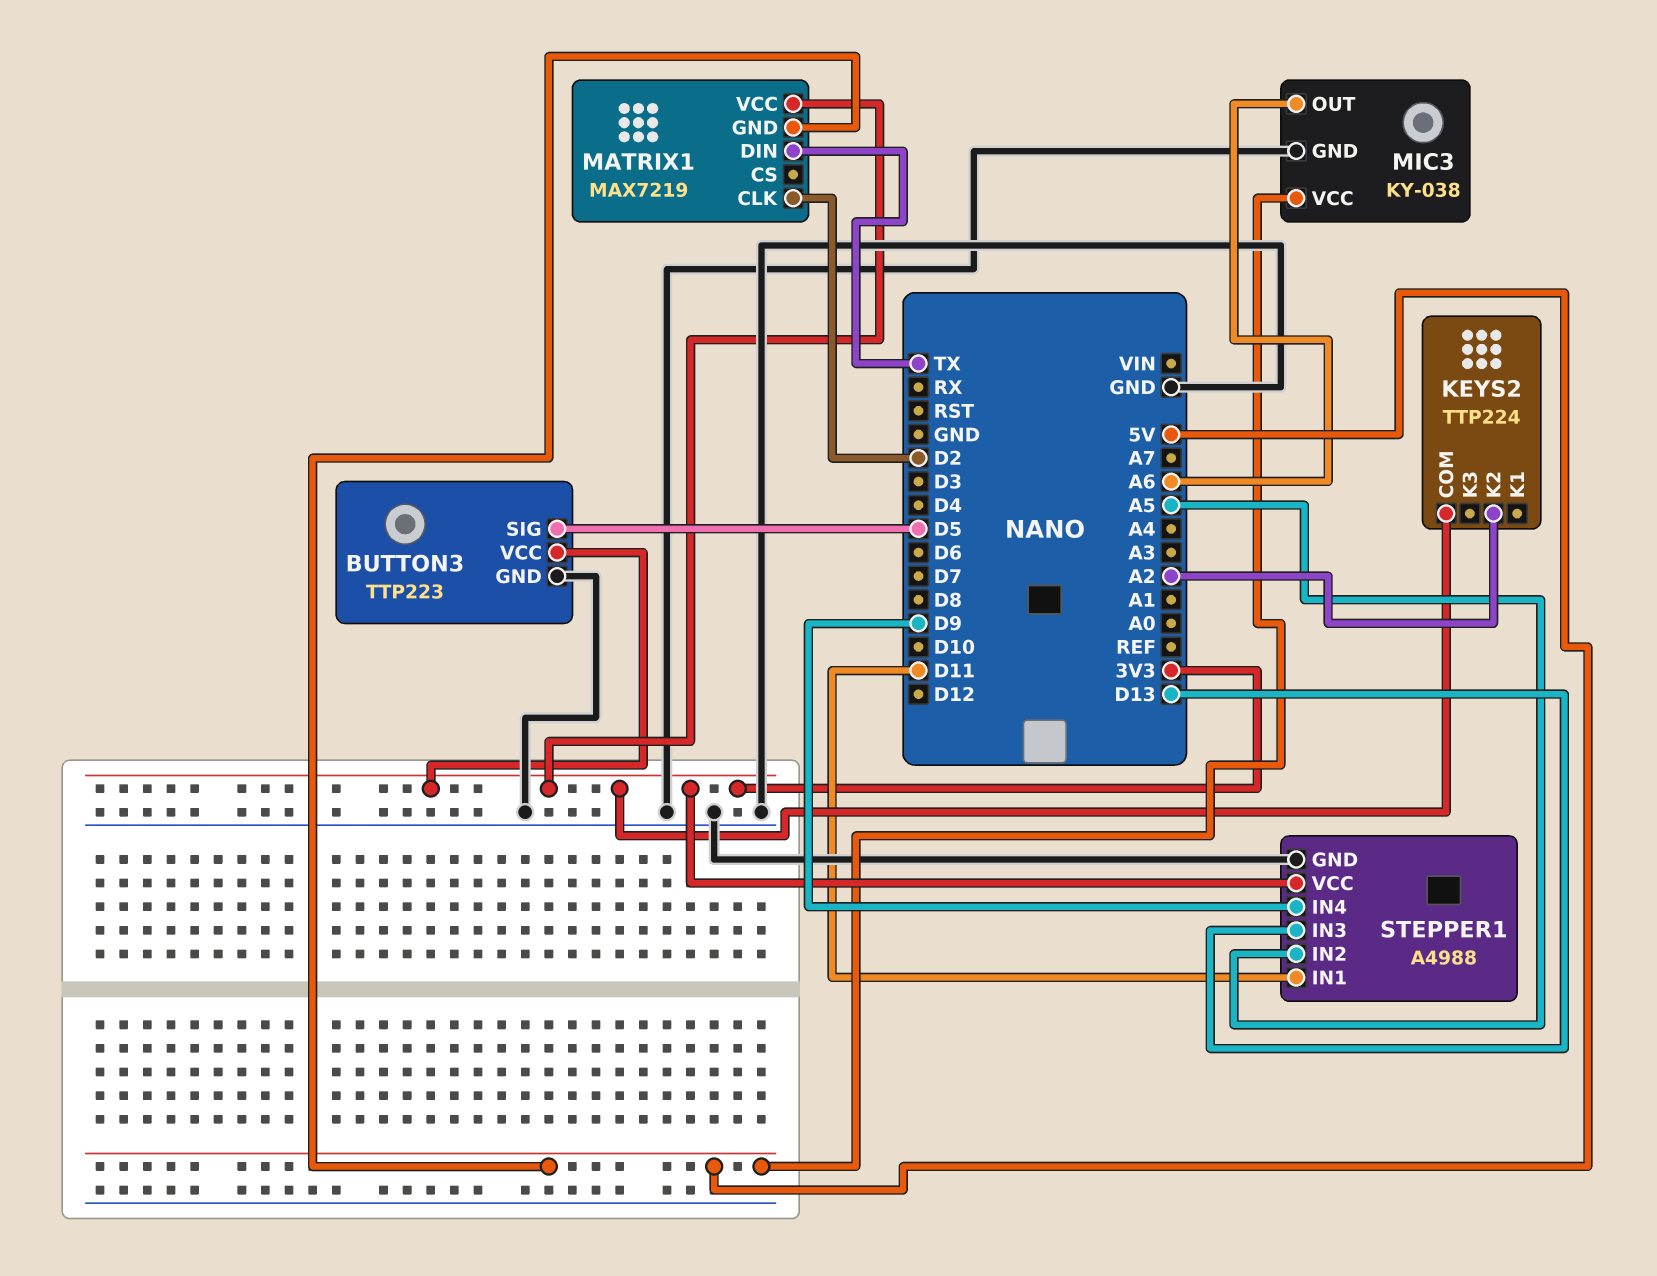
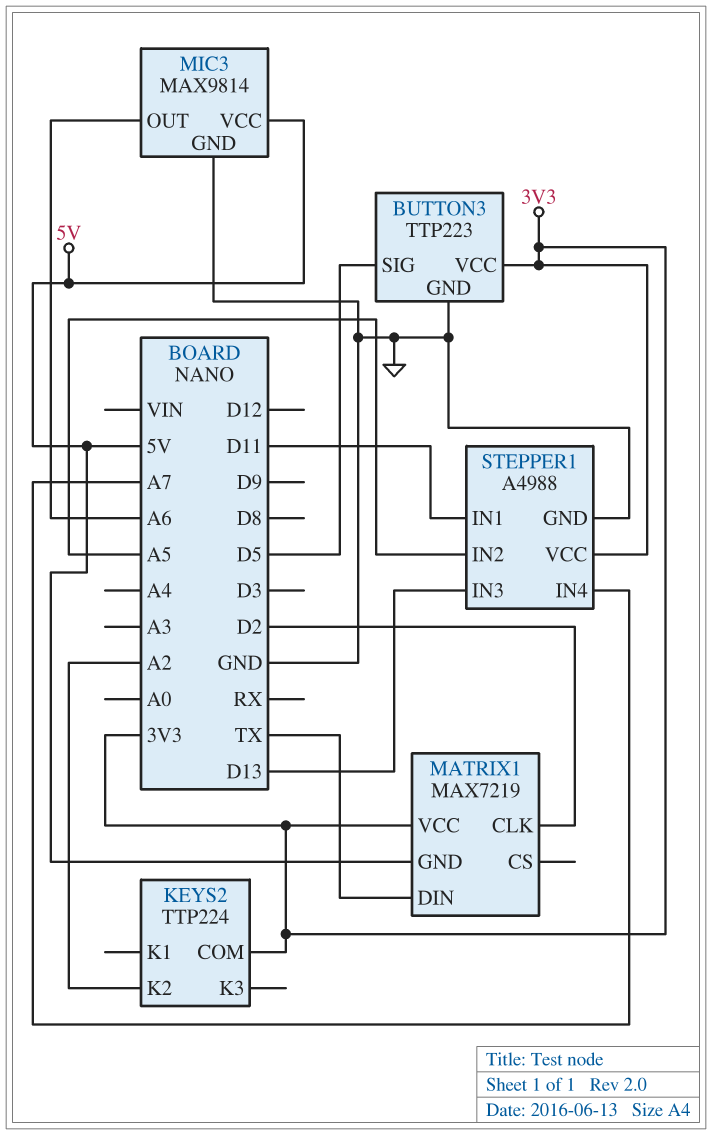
MIC3: KY-038 -> MAX9814
STEPPER1 pin IN4: D9 -> A7

